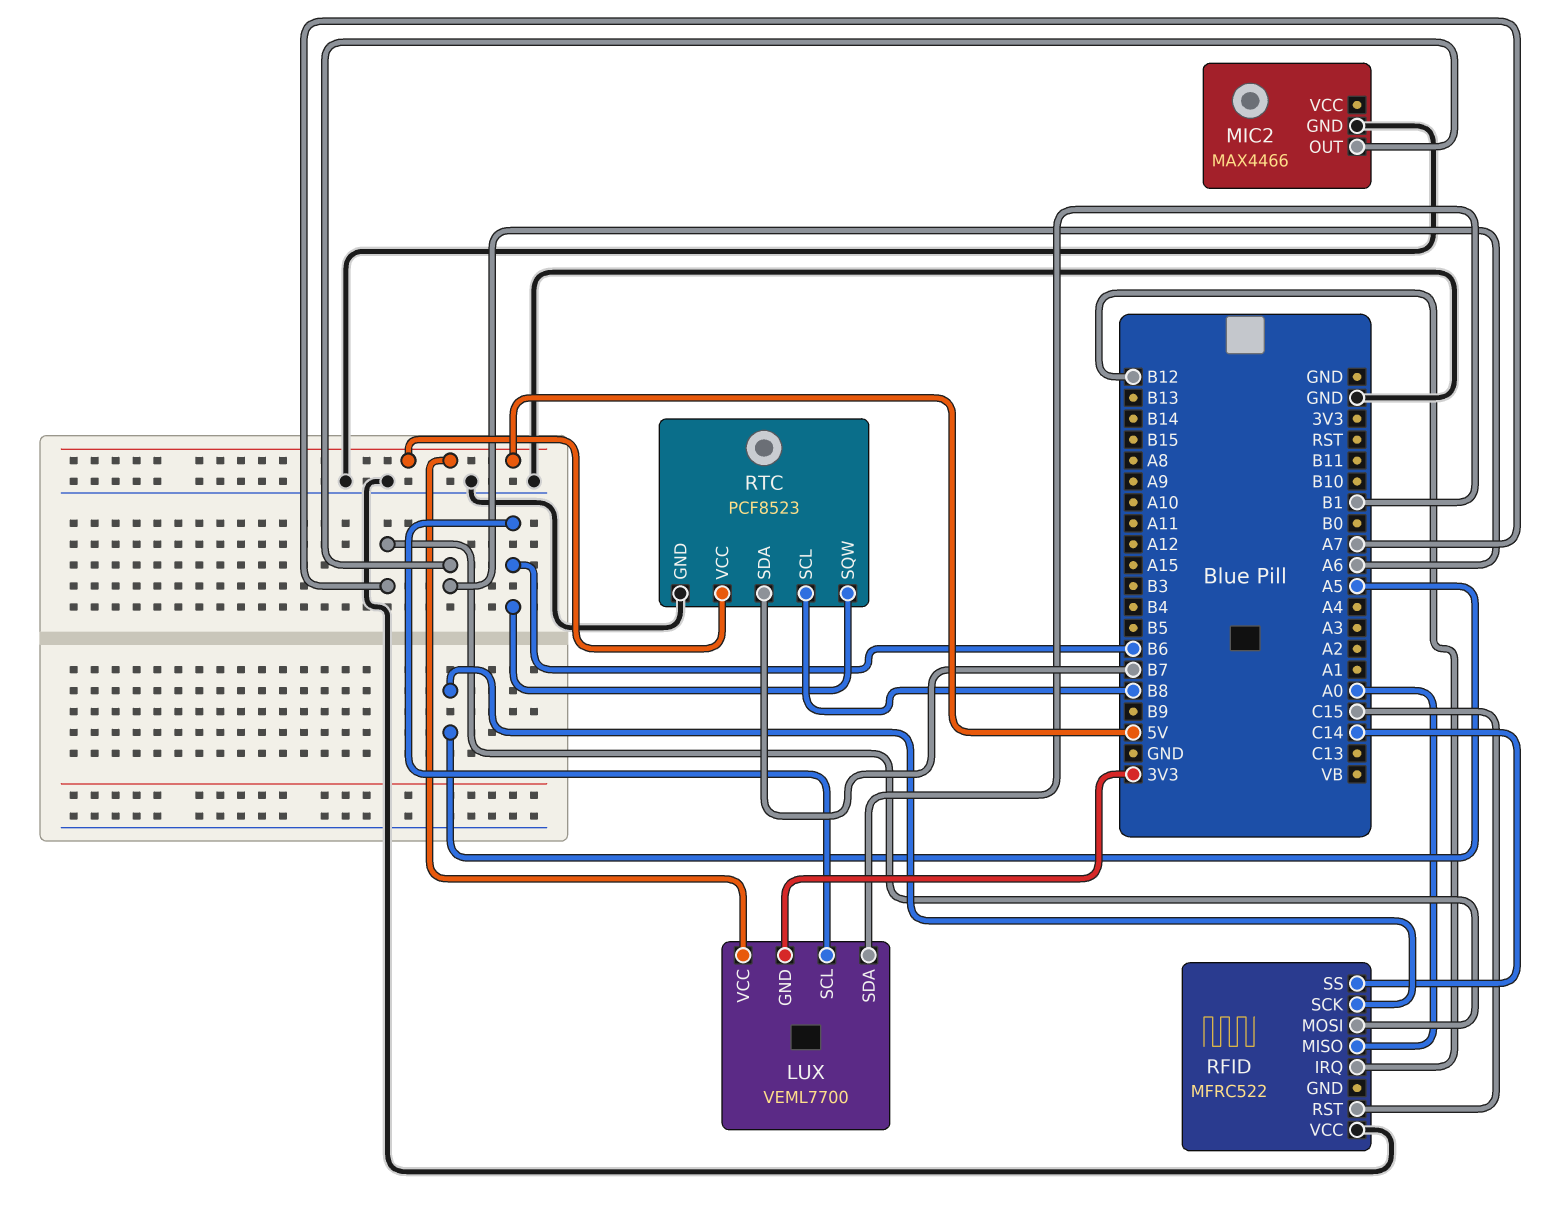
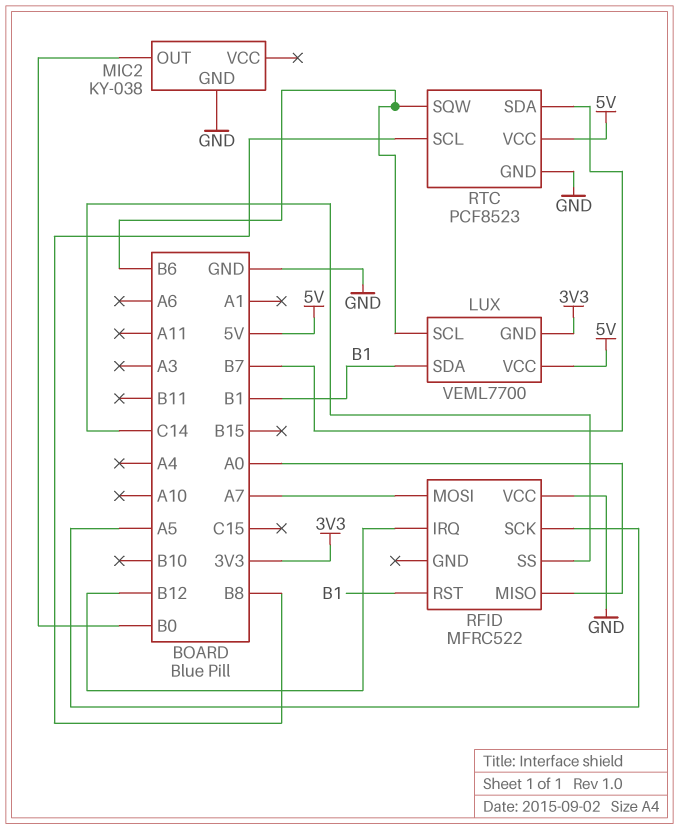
MIC2: MAX4466 -> KY-038
MIC2 pin OUT: A6 -> B0
RFID pin RST: C15 -> B1

